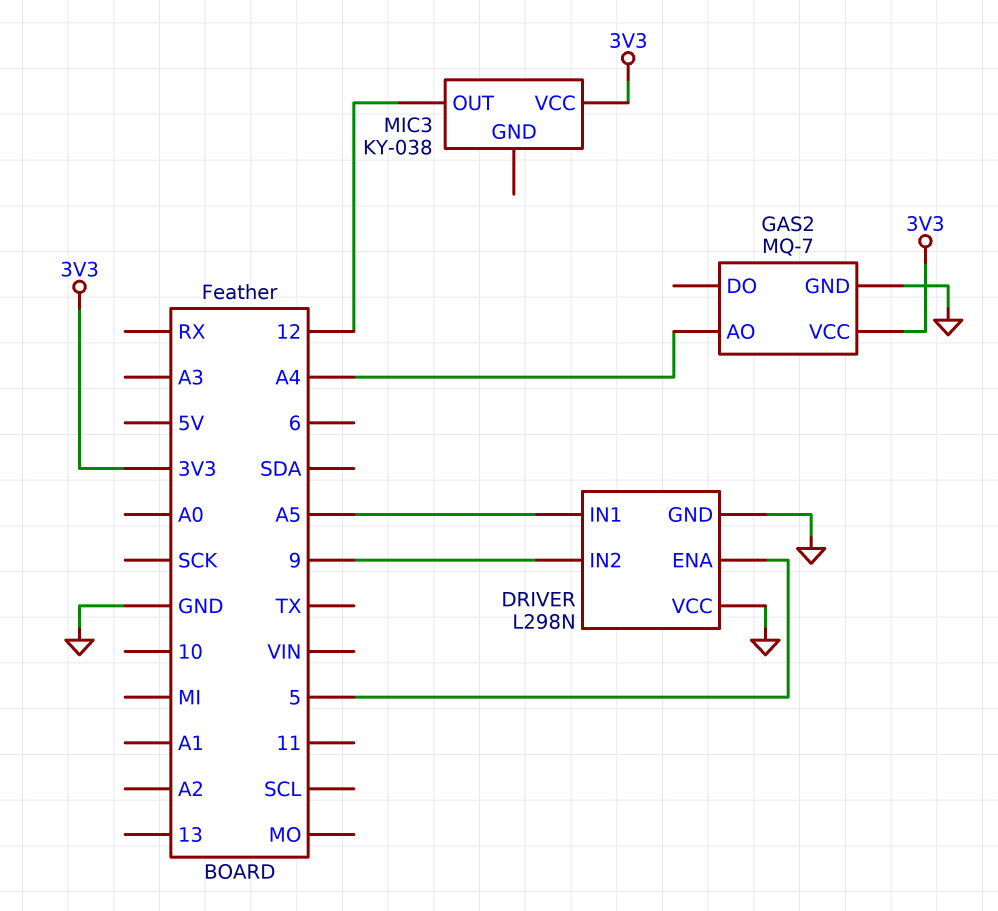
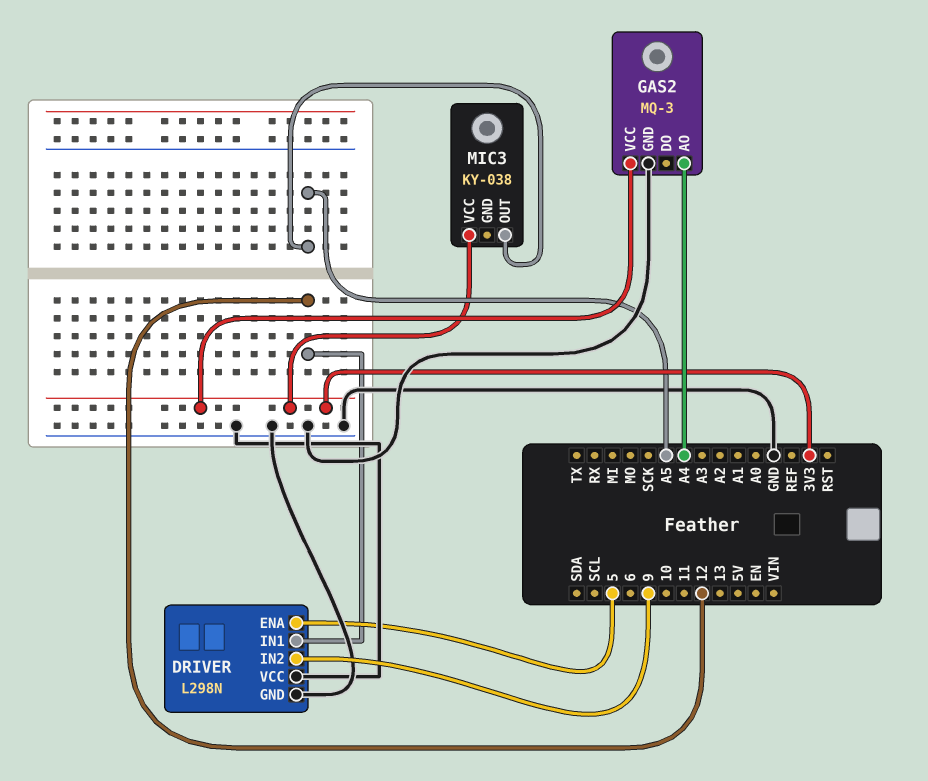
DRIVER pin IN1: A5 -> 12
GAS2: MQ-7 -> MQ-3
MIC3 pin OUT: 12 -> A5

